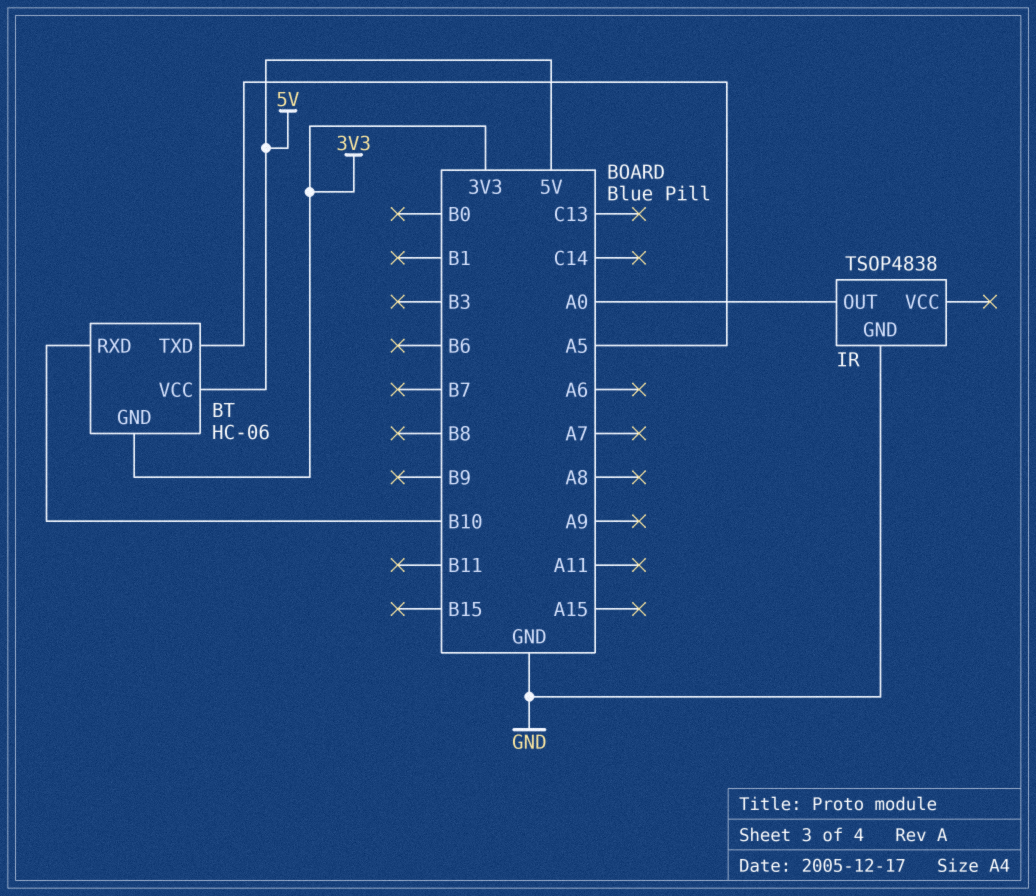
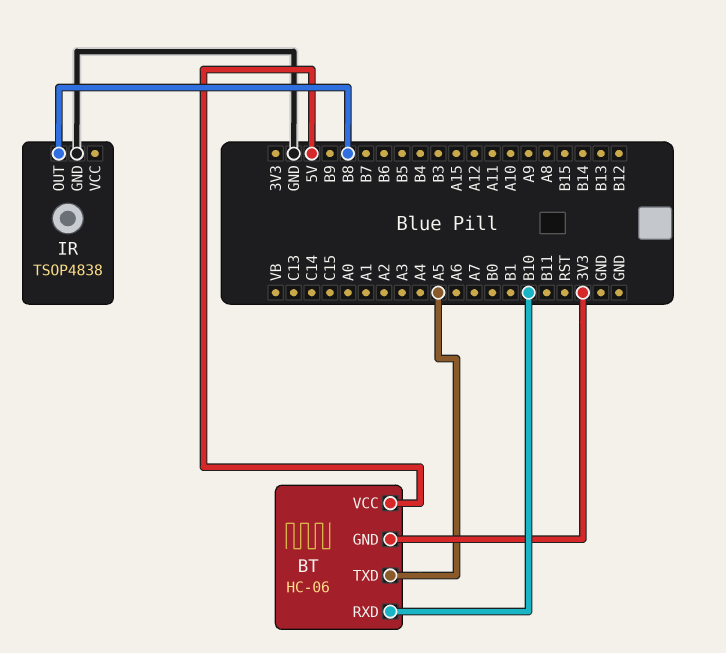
IR pin OUT: A0 -> B8

